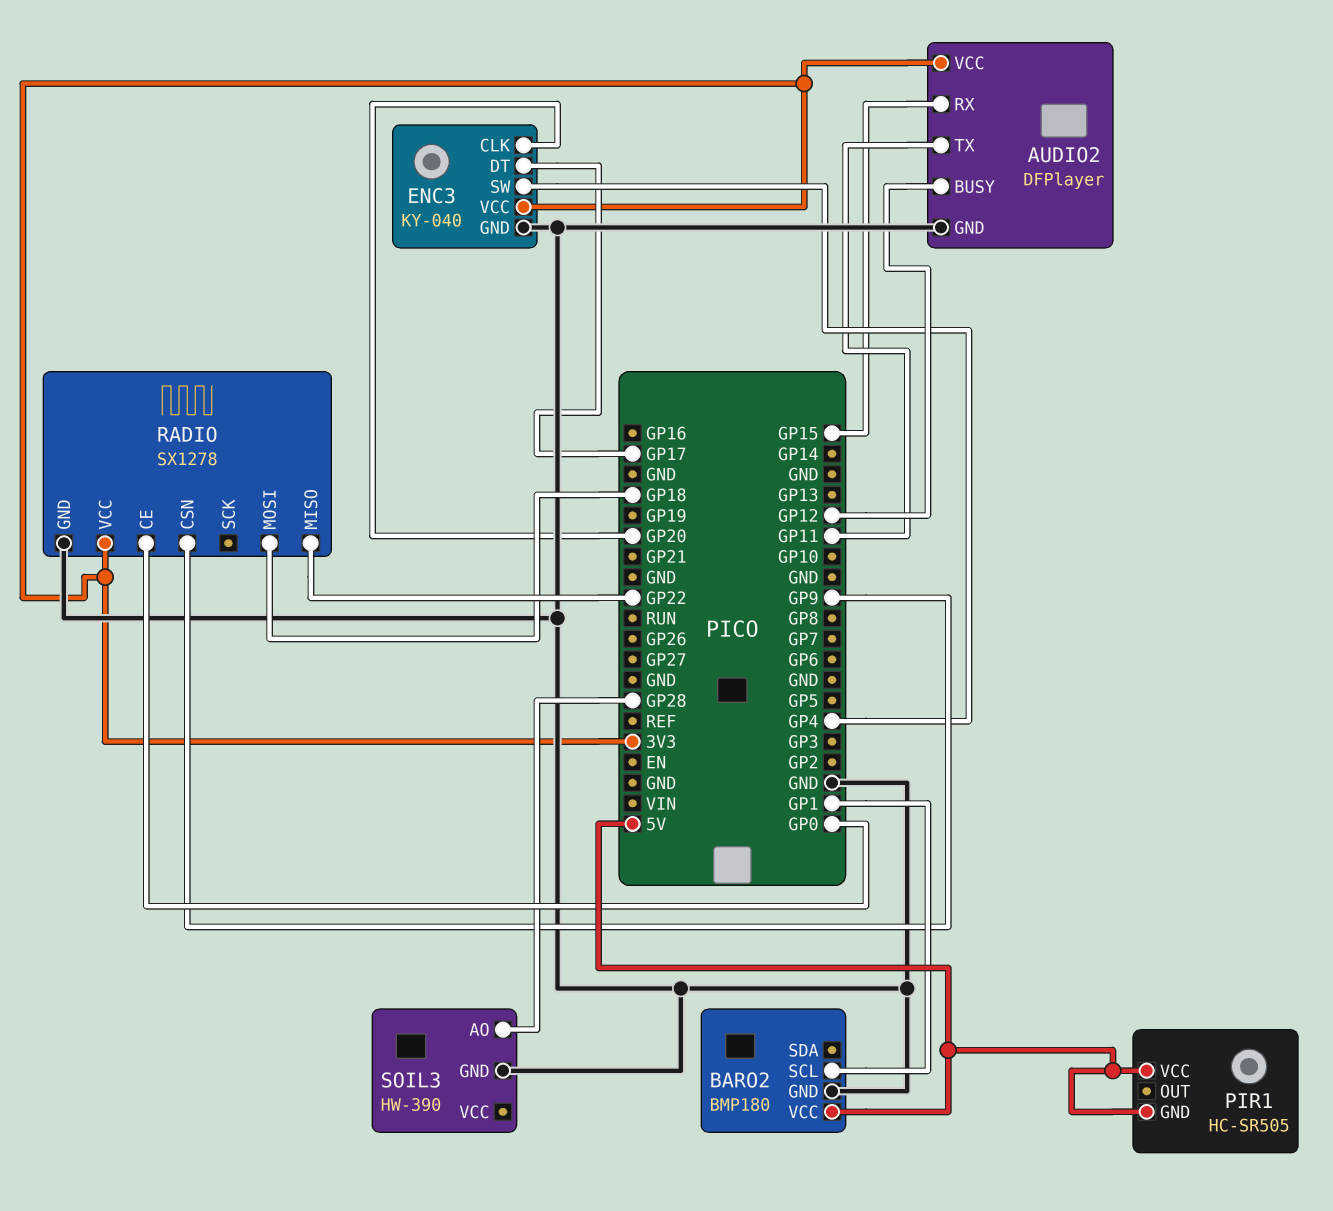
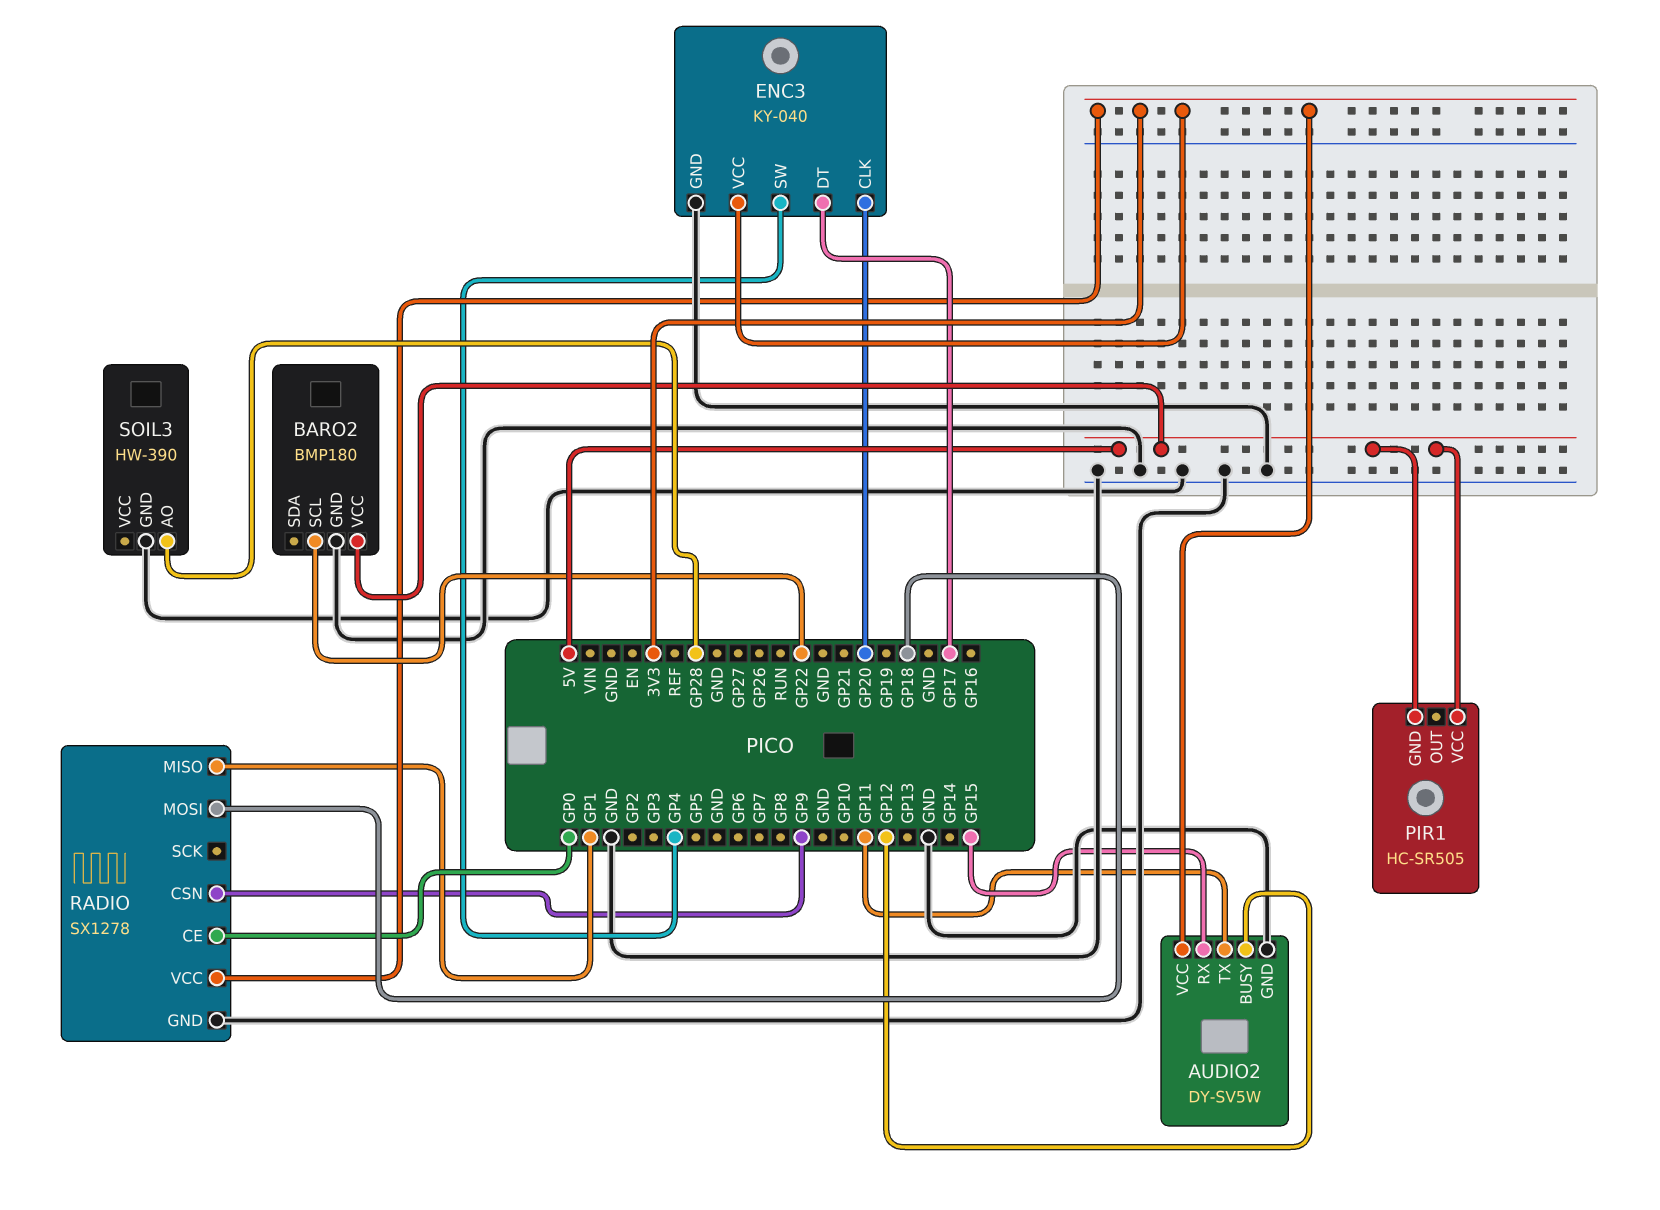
AUDIO2: DFPlayer -> DY-SV5W
BARO2 pin SCL: GP1 -> GP22
RADIO pin MISO: GP22 -> GP1

